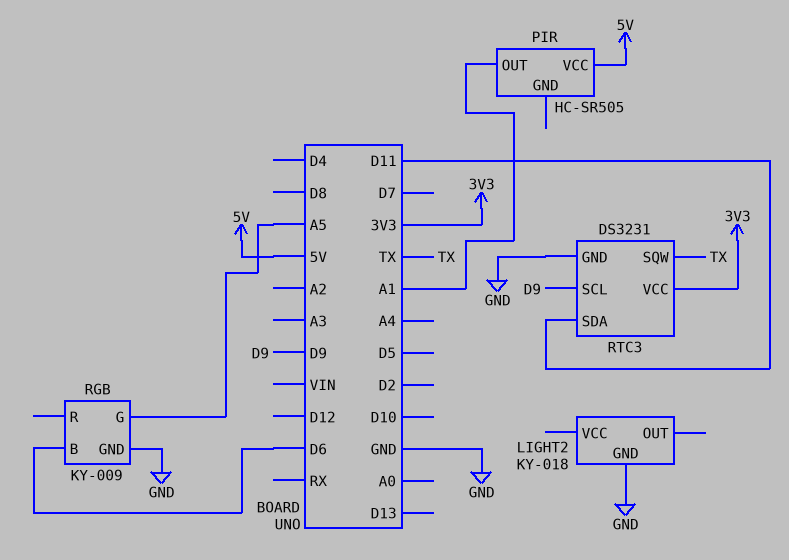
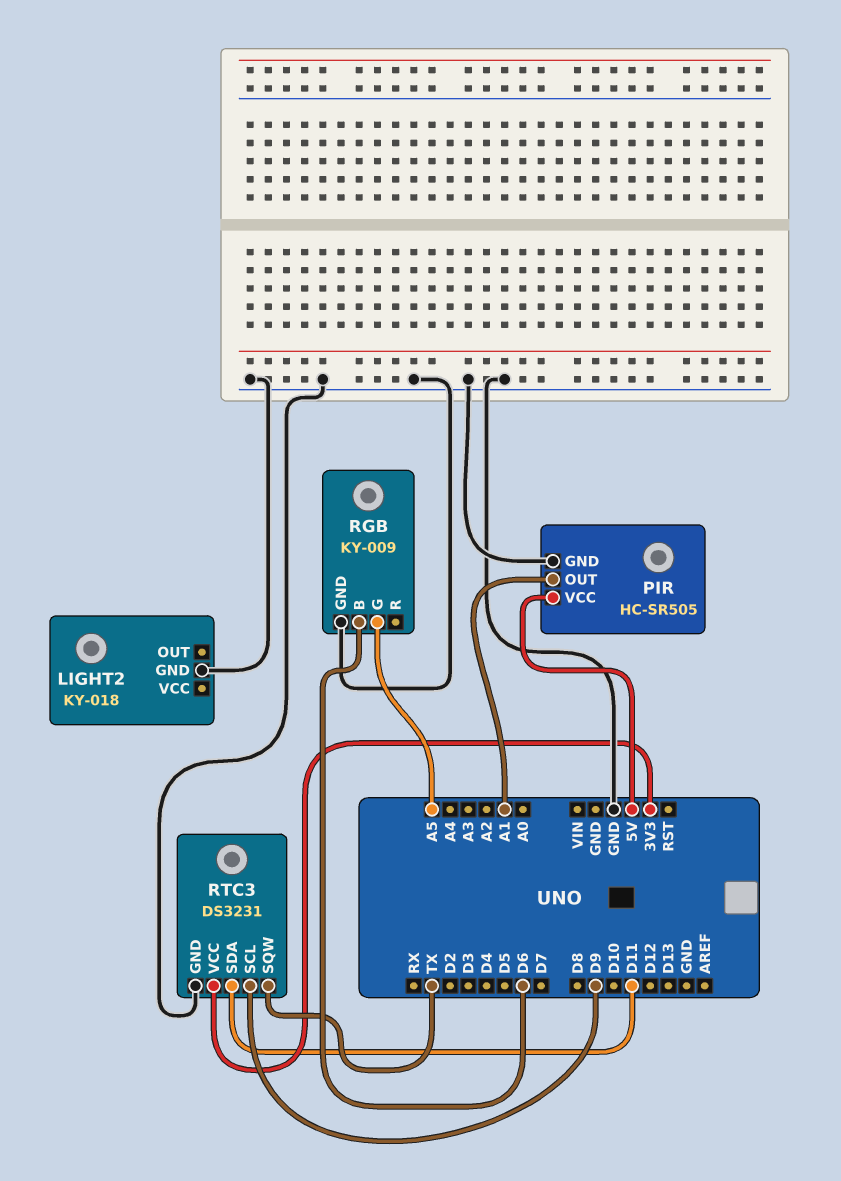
PIR pin GND: none -> GND

